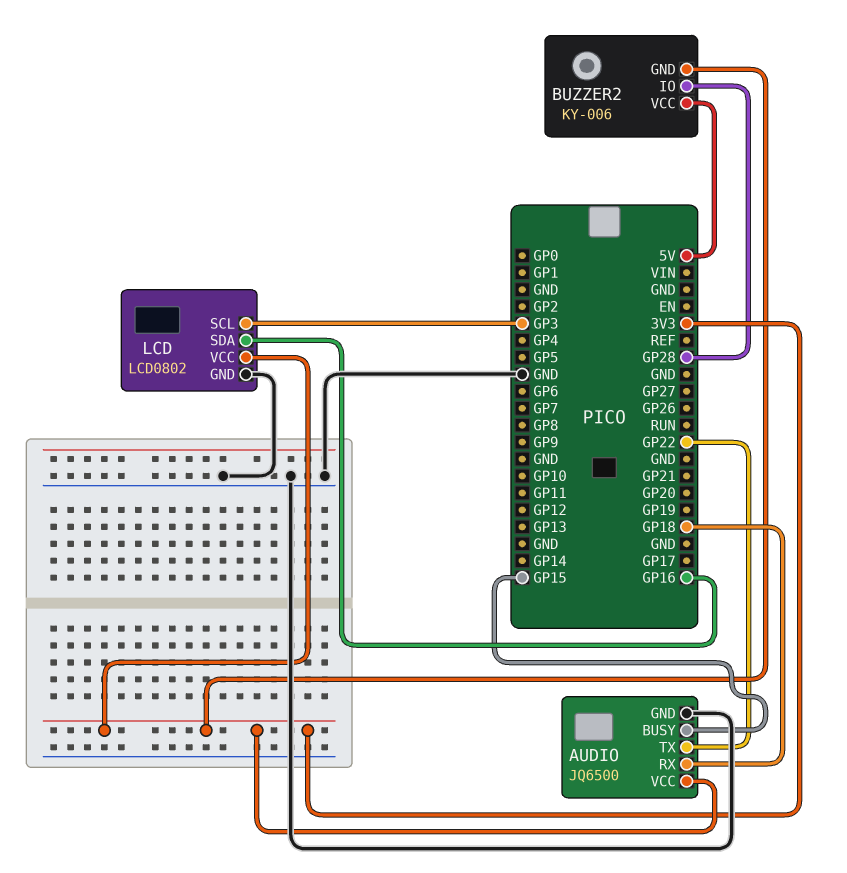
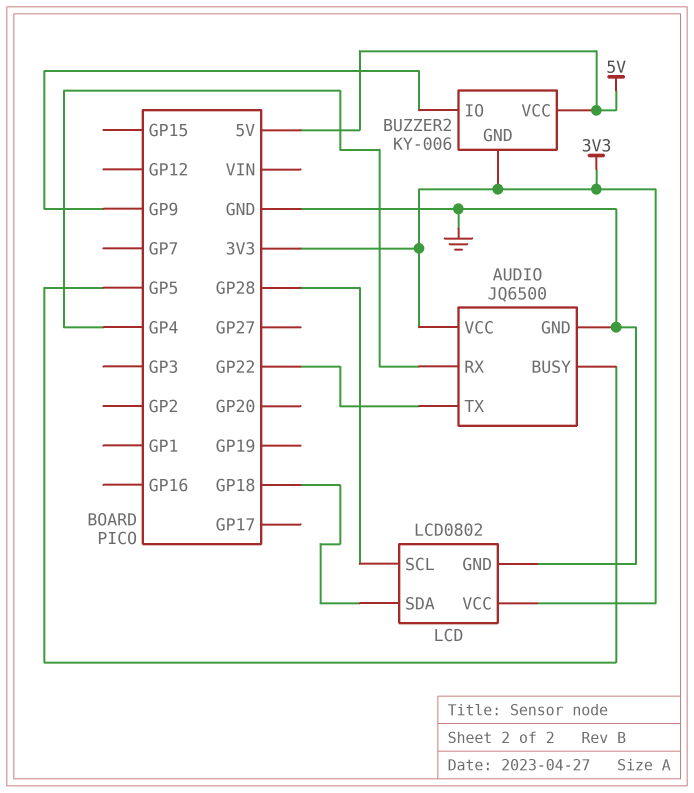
AUDIO pin BUSY: GP15 -> GP5
AUDIO pin RX: GP18 -> GP4
BUZZER2 pin IO: GP28 -> GP9
LCD pin SCL: GP3 -> GP28
LCD pin SDA: GP16 -> GP18

